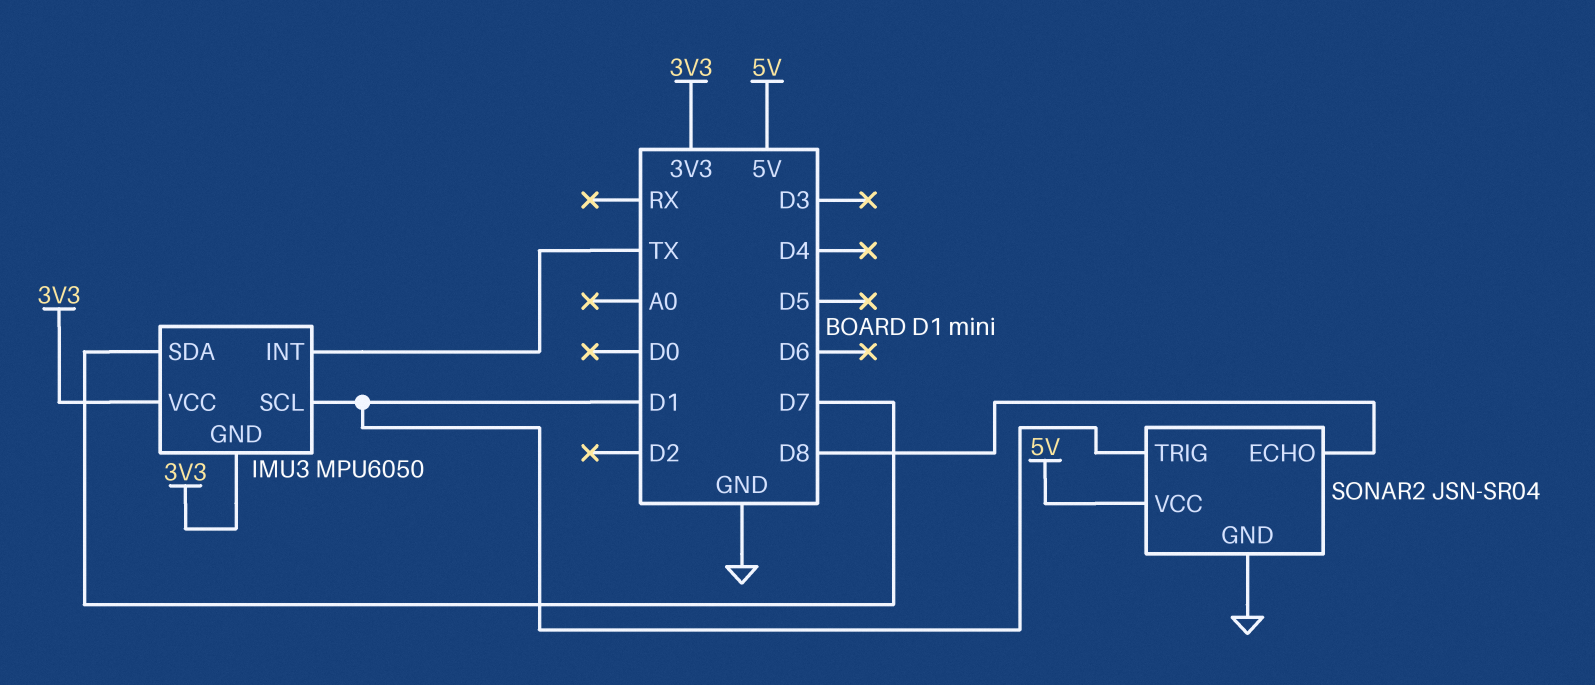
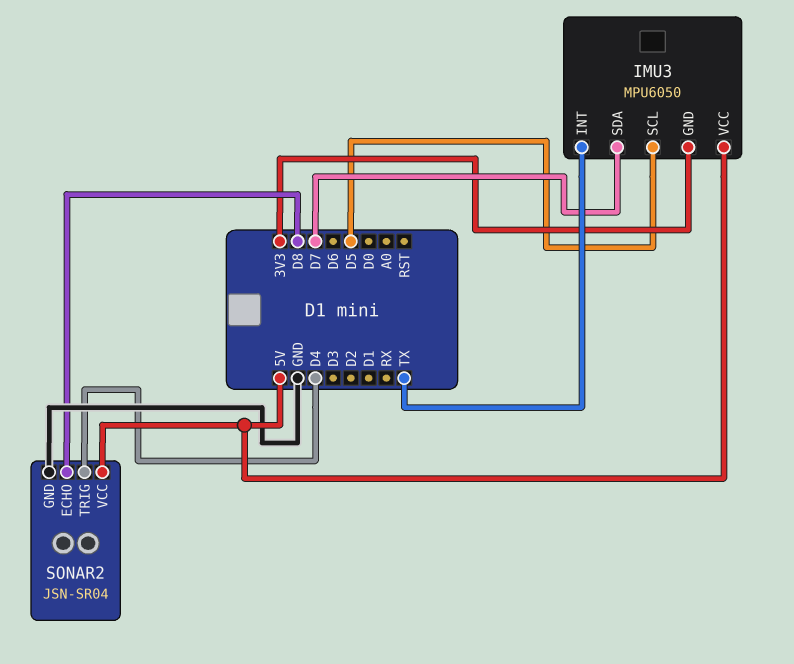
IMU3 pin SCL: D1 -> D5
IMU3 pin VCC: 3V3 -> 5V
SONAR2 pin TRIG: D1 -> D4

